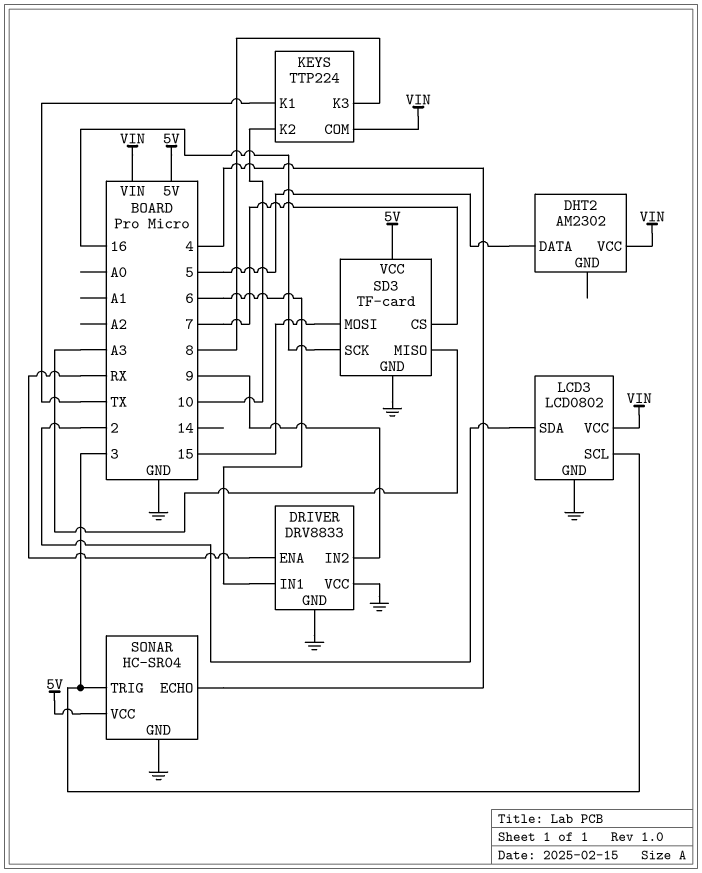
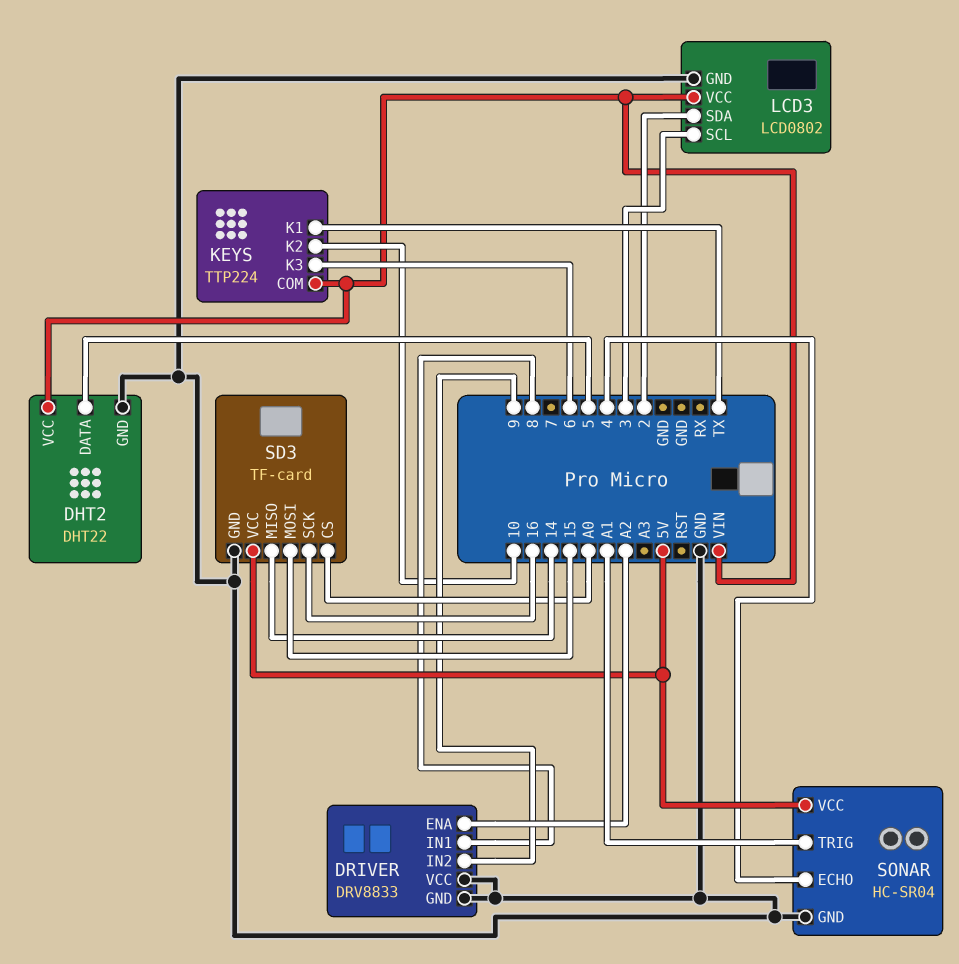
DHT2: AM2302 -> DHT22
DHT2 pin GND: none -> GND
DRIVER pin ENA: RX -> A2
DRIVER pin IN1: 6 -> 8
KEYS pin K3: 8 -> 6
SD3 pin CS: 7 -> A0
SD3 pin MISO: A3 -> 14
SONAR pin TRIG: 3 -> A1

